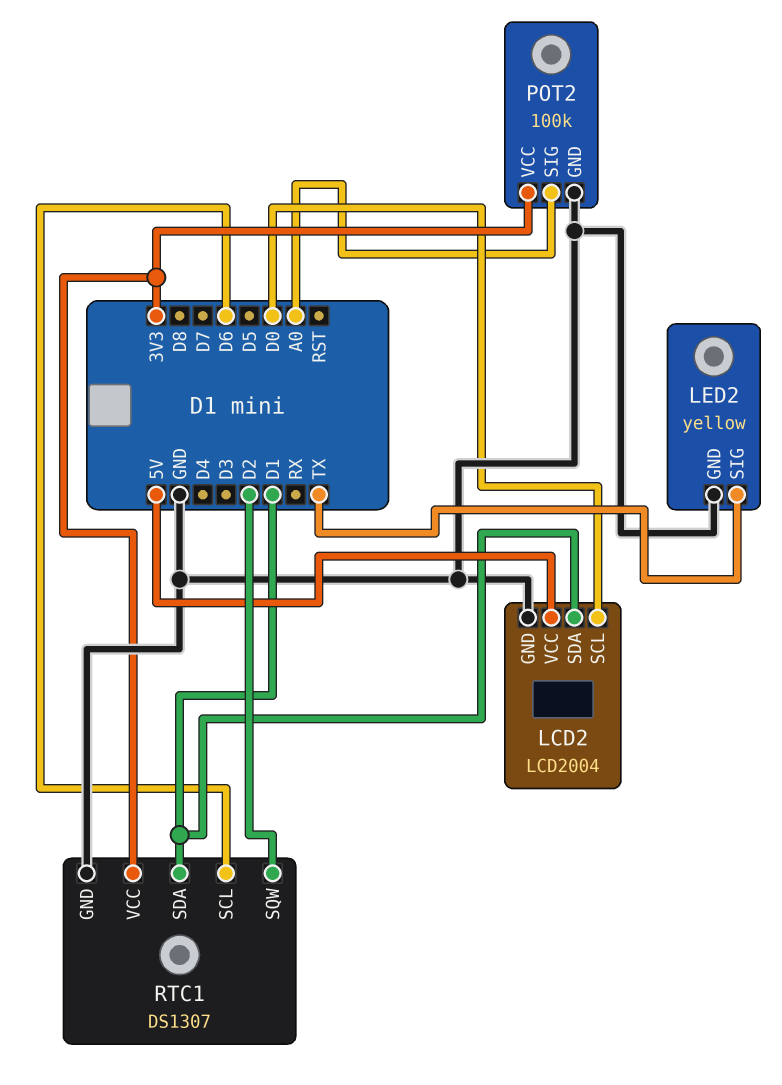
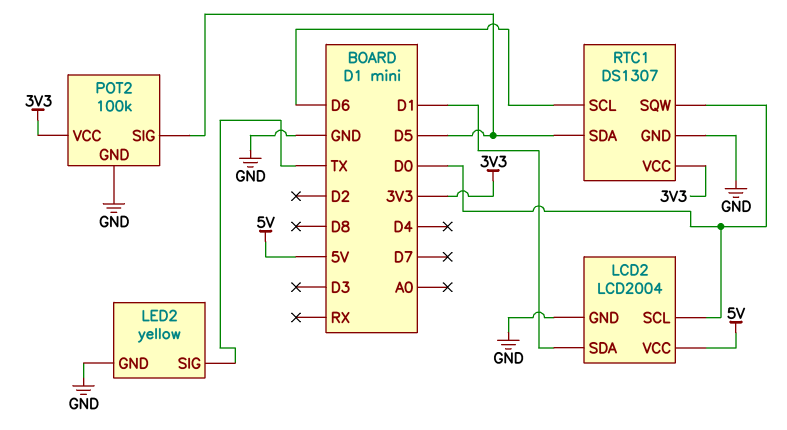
POT2 pin SIG: A0 -> D5
RTC1 pin SDA: D1 -> D5
RTC1 pin SQW: D2 -> D0

